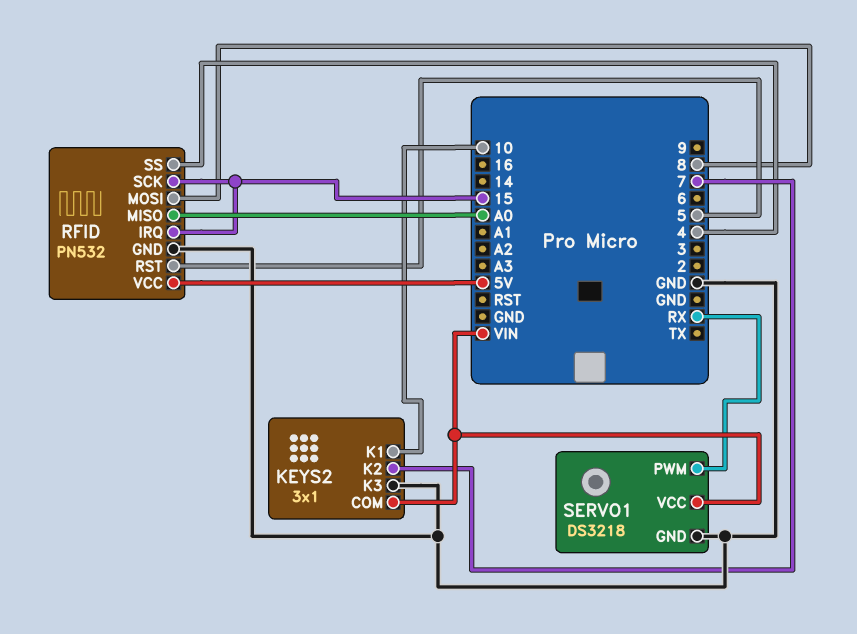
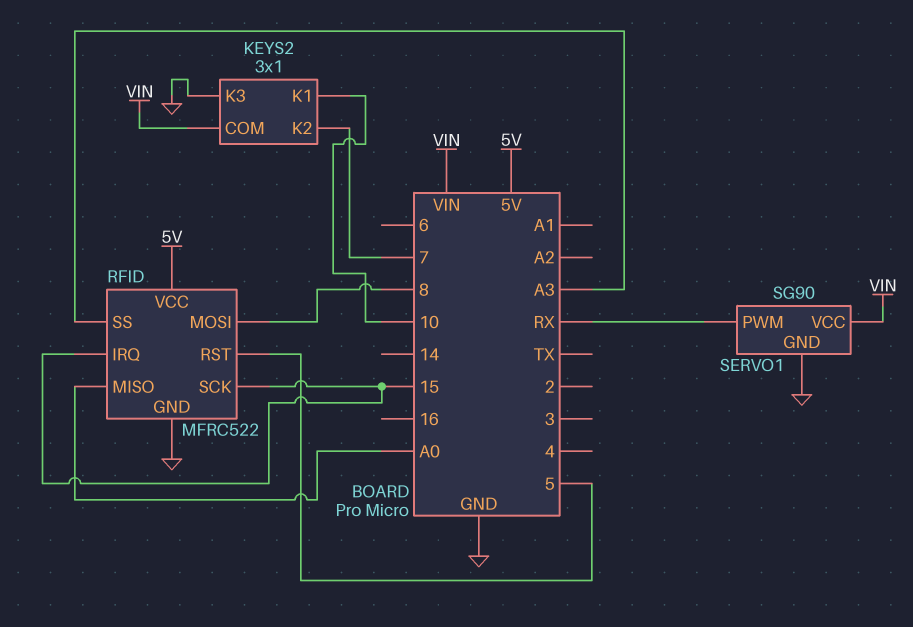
RFID: PN532 -> MFRC522
RFID pin SS: 4 -> A3
SERVO1: DS3218 -> SG90

